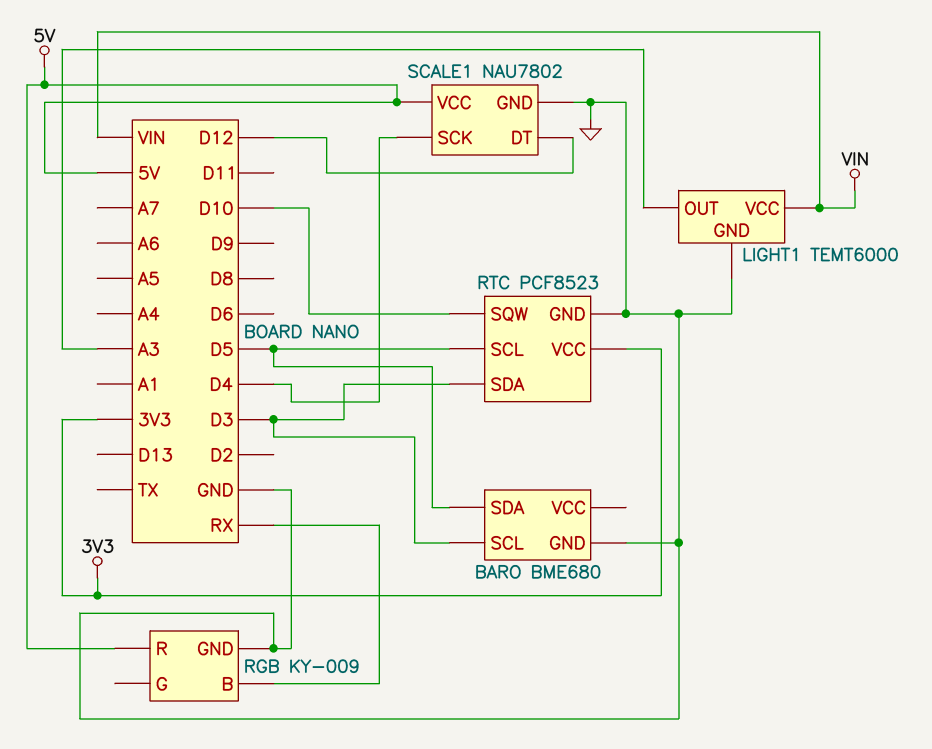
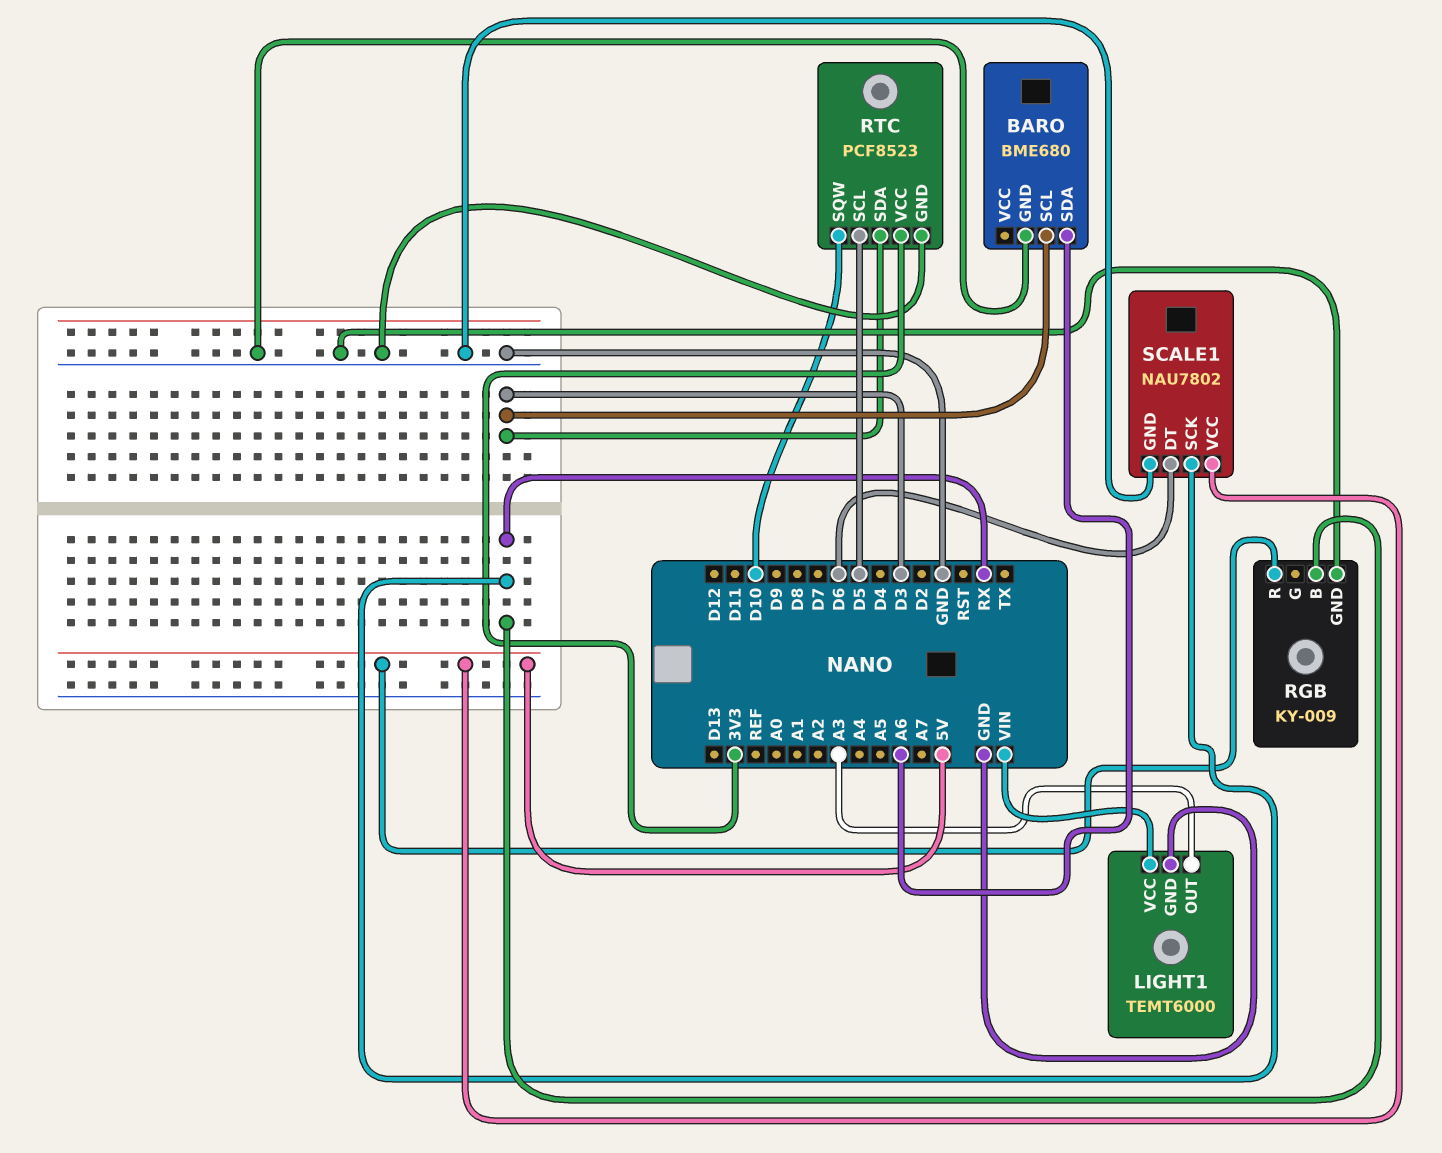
BARO pin SDA: D5 -> A6
SCALE1 pin DT: D12 -> D6
SCALE1 pin SCK: D4 -> RX

